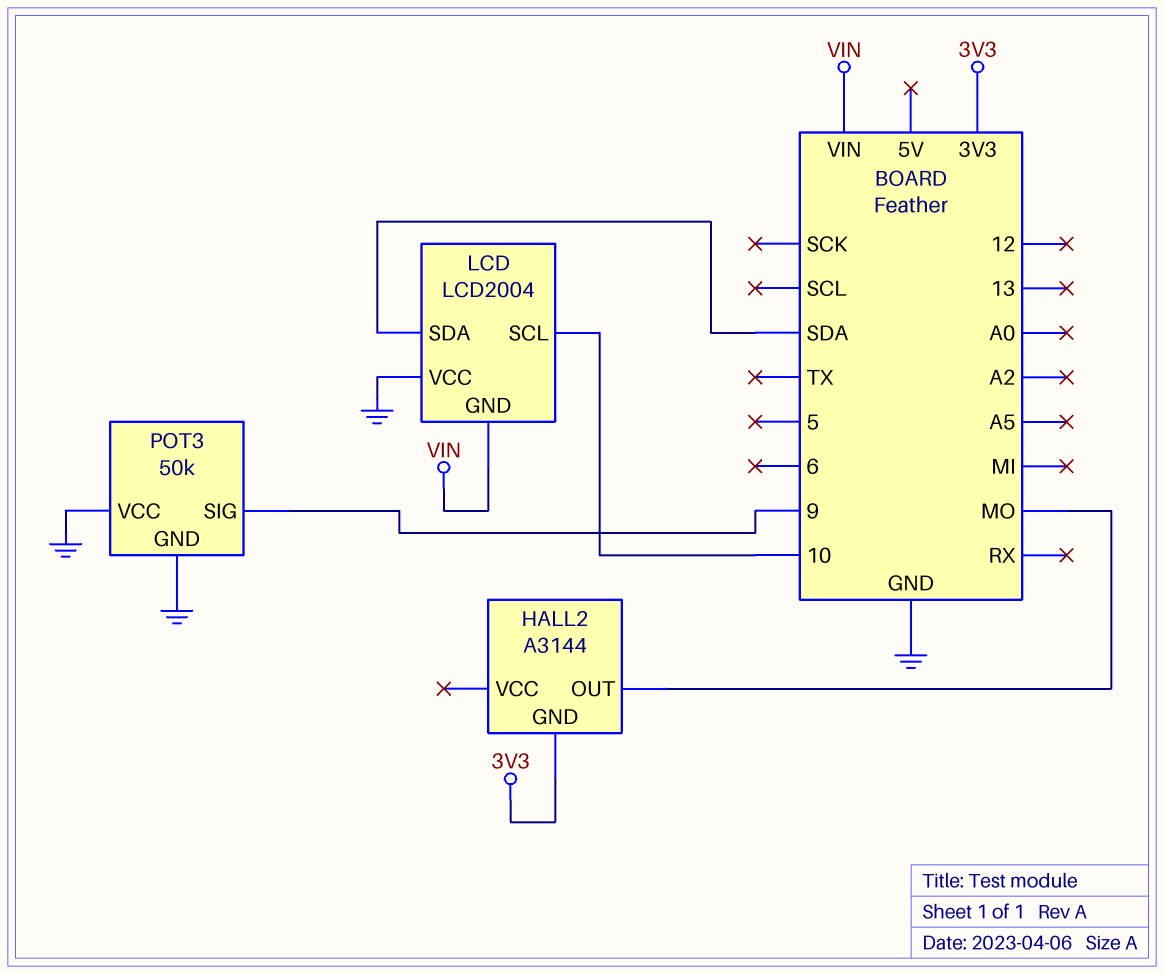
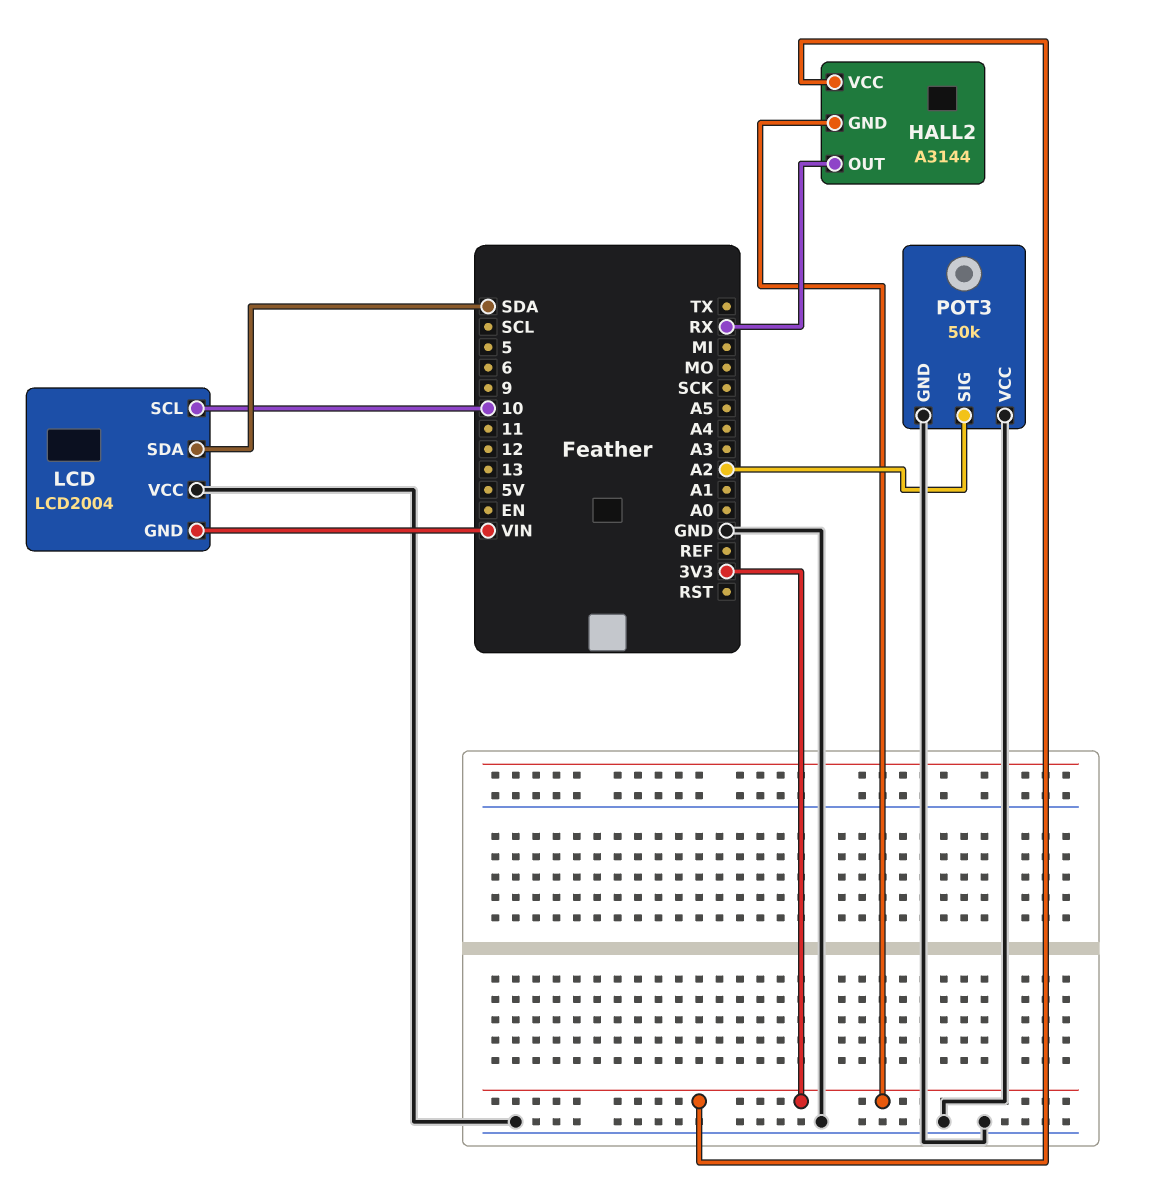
HALL2 pin OUT: MO -> RX
HALL2 pin VCC: none -> 3V3
POT3 pin SIG: 9 -> A2

